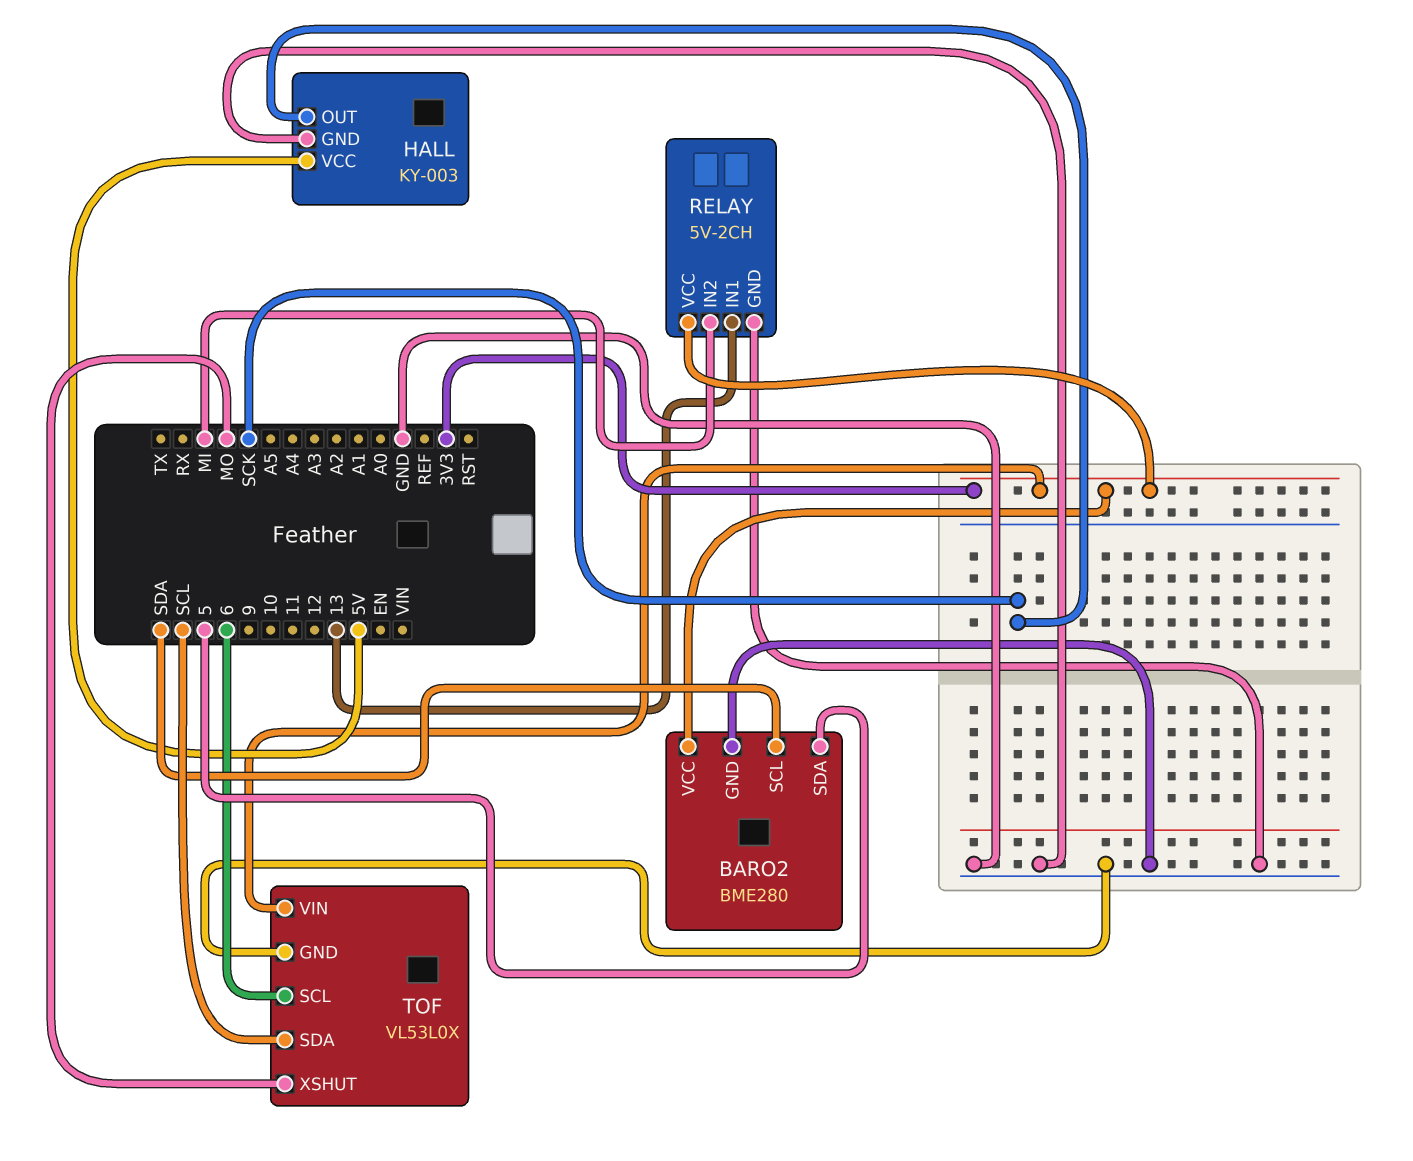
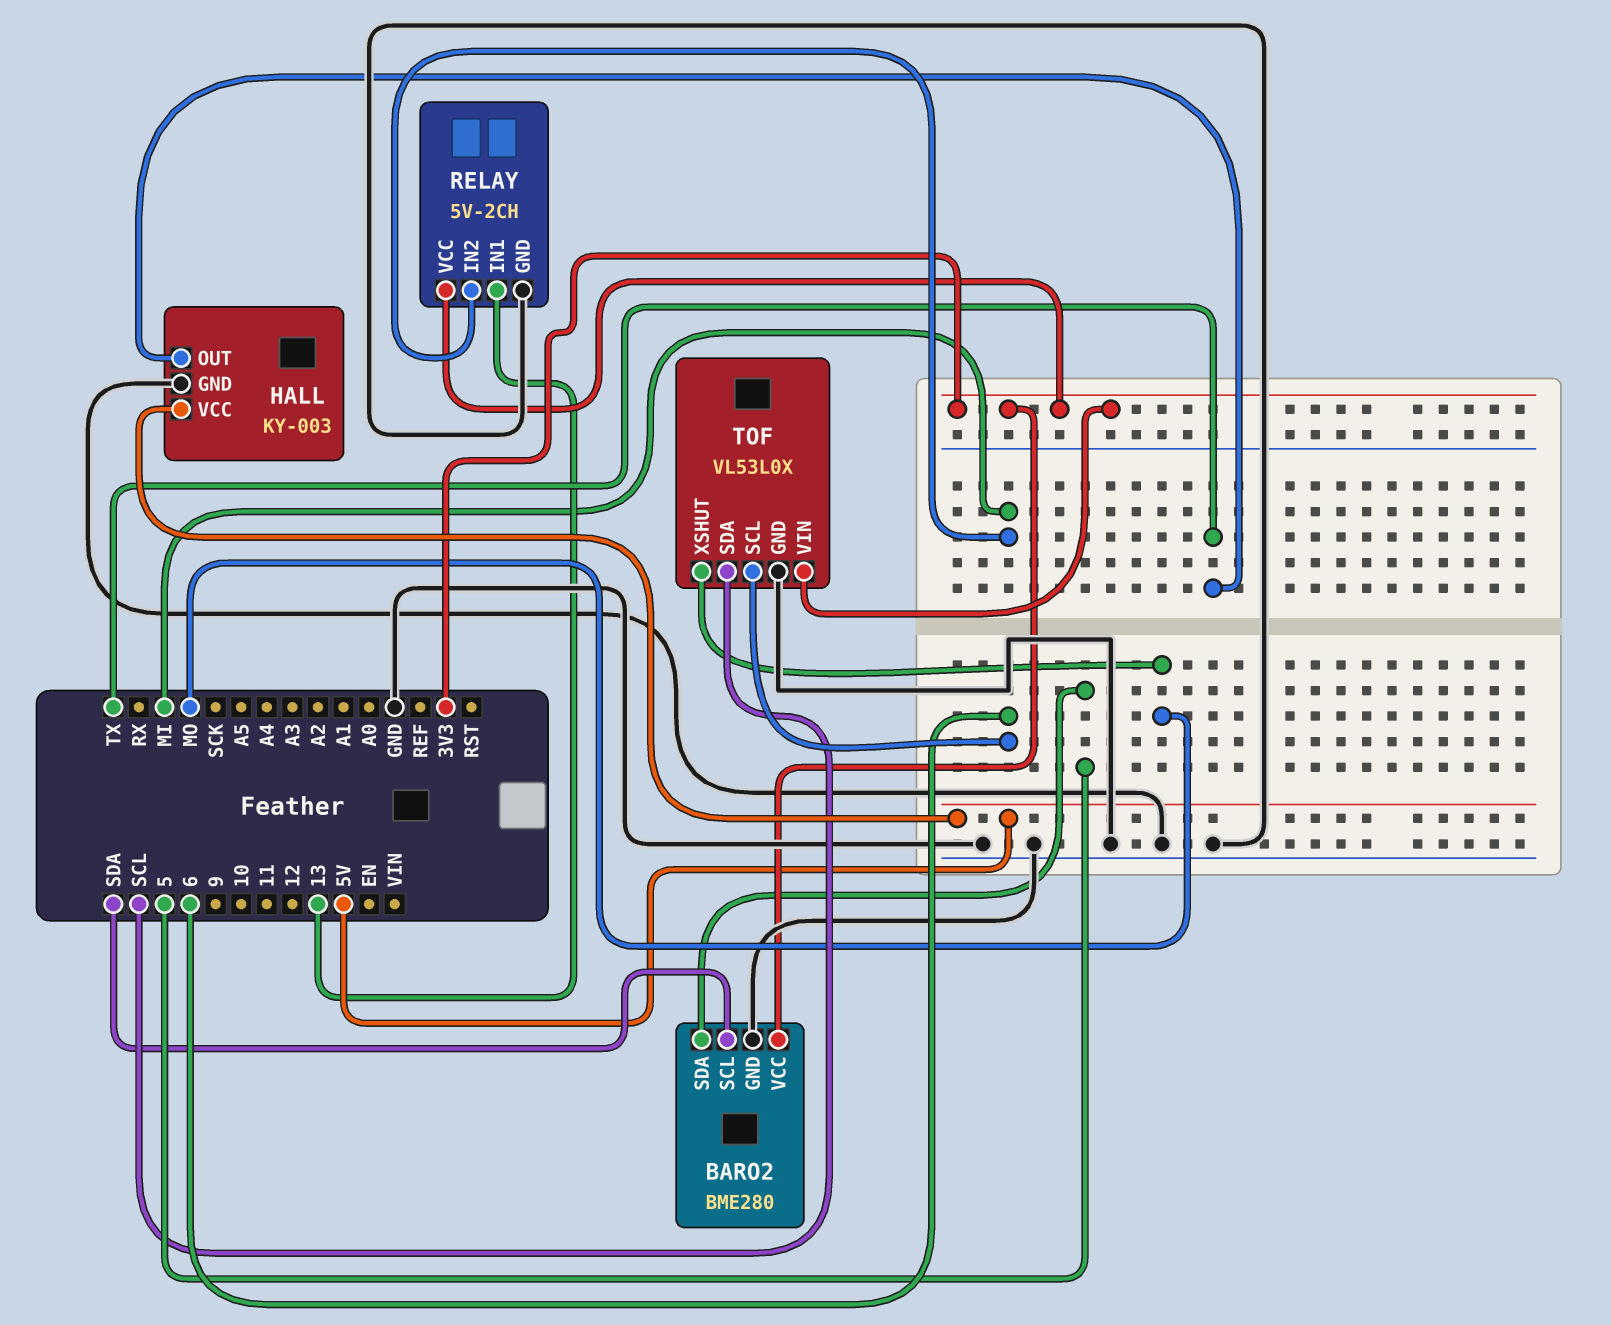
HALL pin OUT: SCK -> TX

